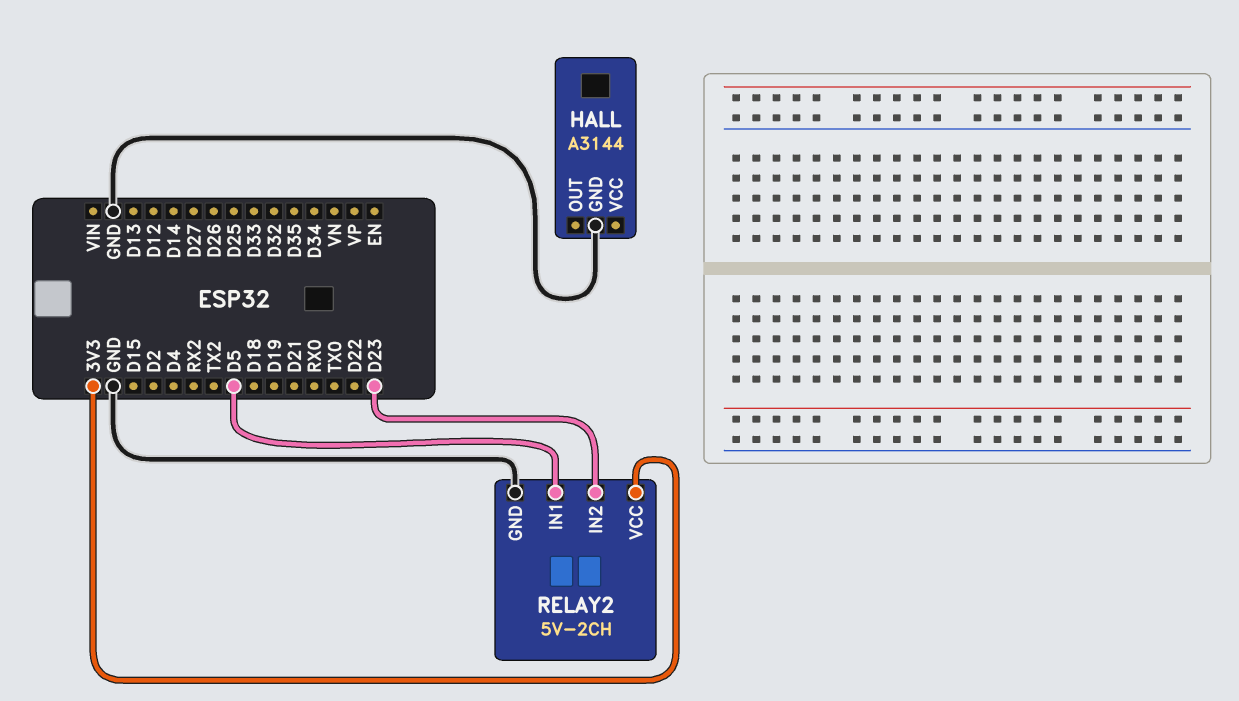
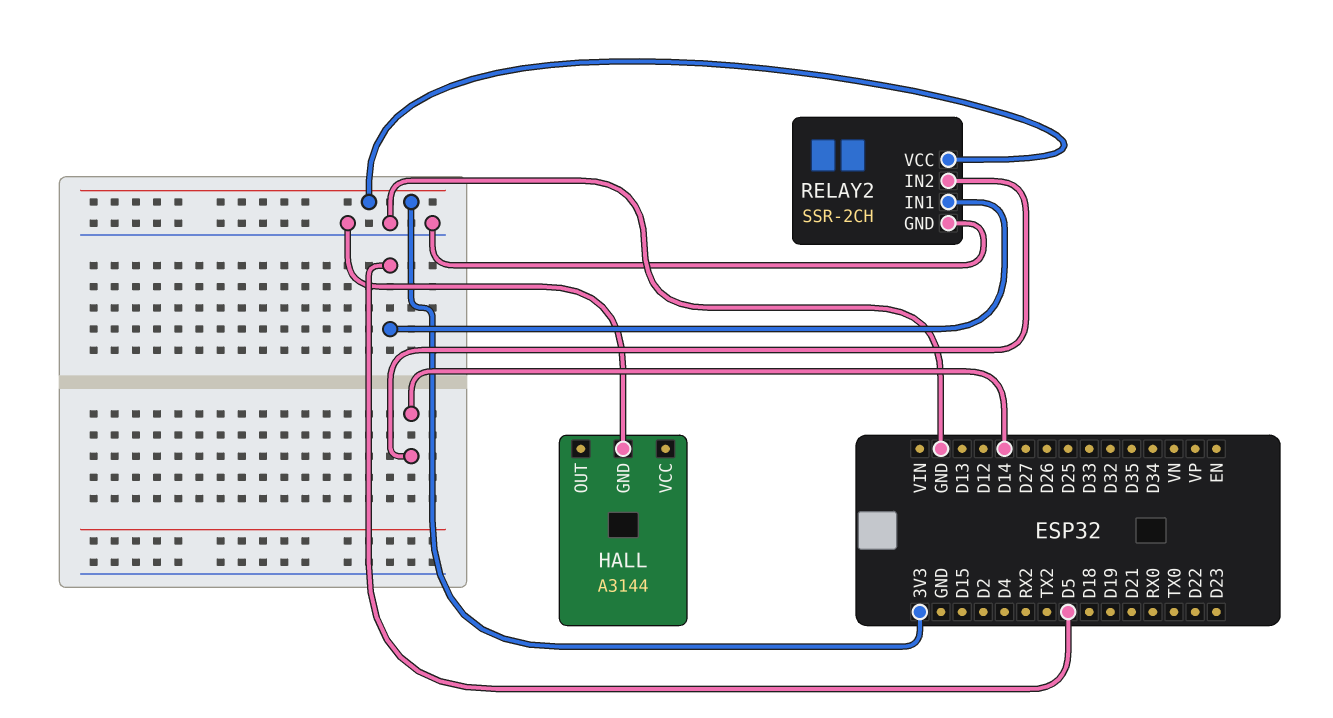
RELAY2: 5V-2CH -> SSR-2CH
RELAY2 pin IN2: D23 -> D14

